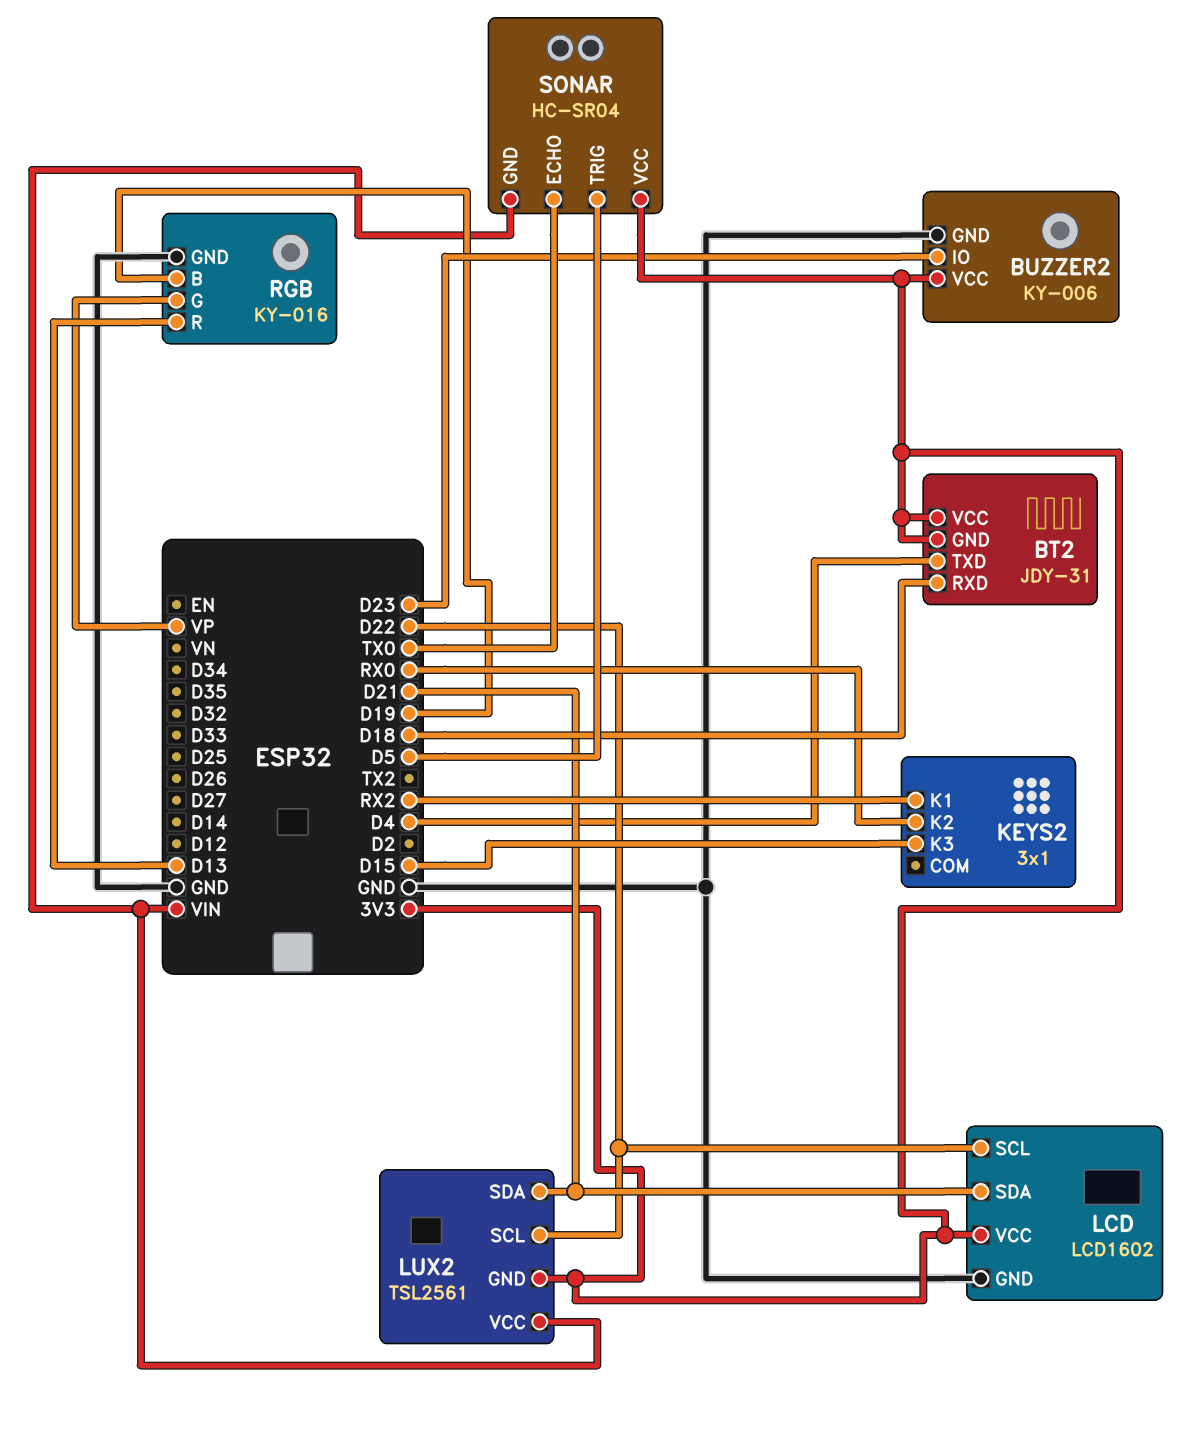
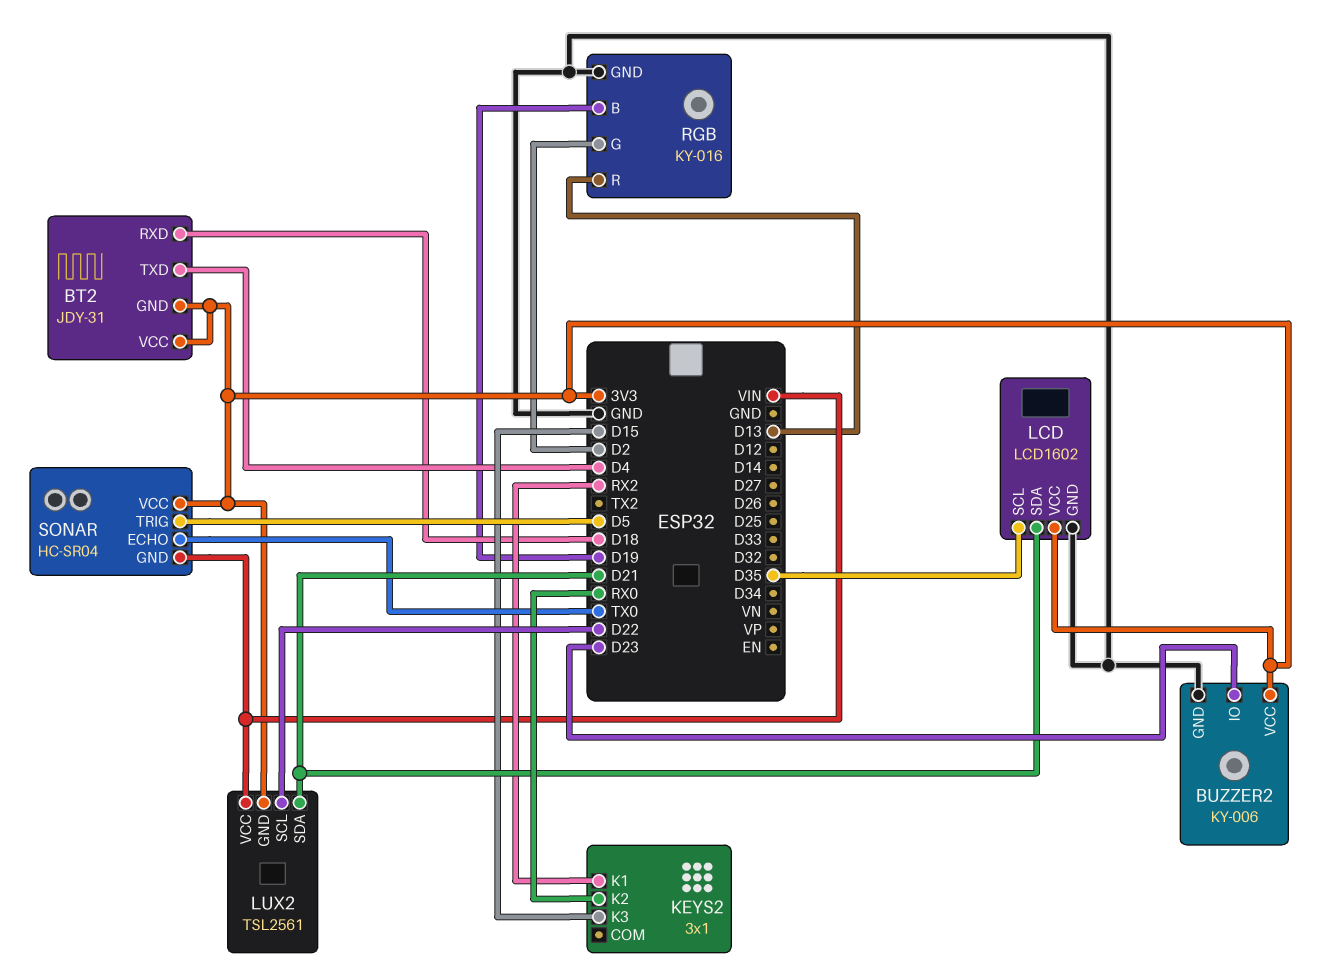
LCD pin SCL: D22 -> D35
RGB pin G: VP -> D2

